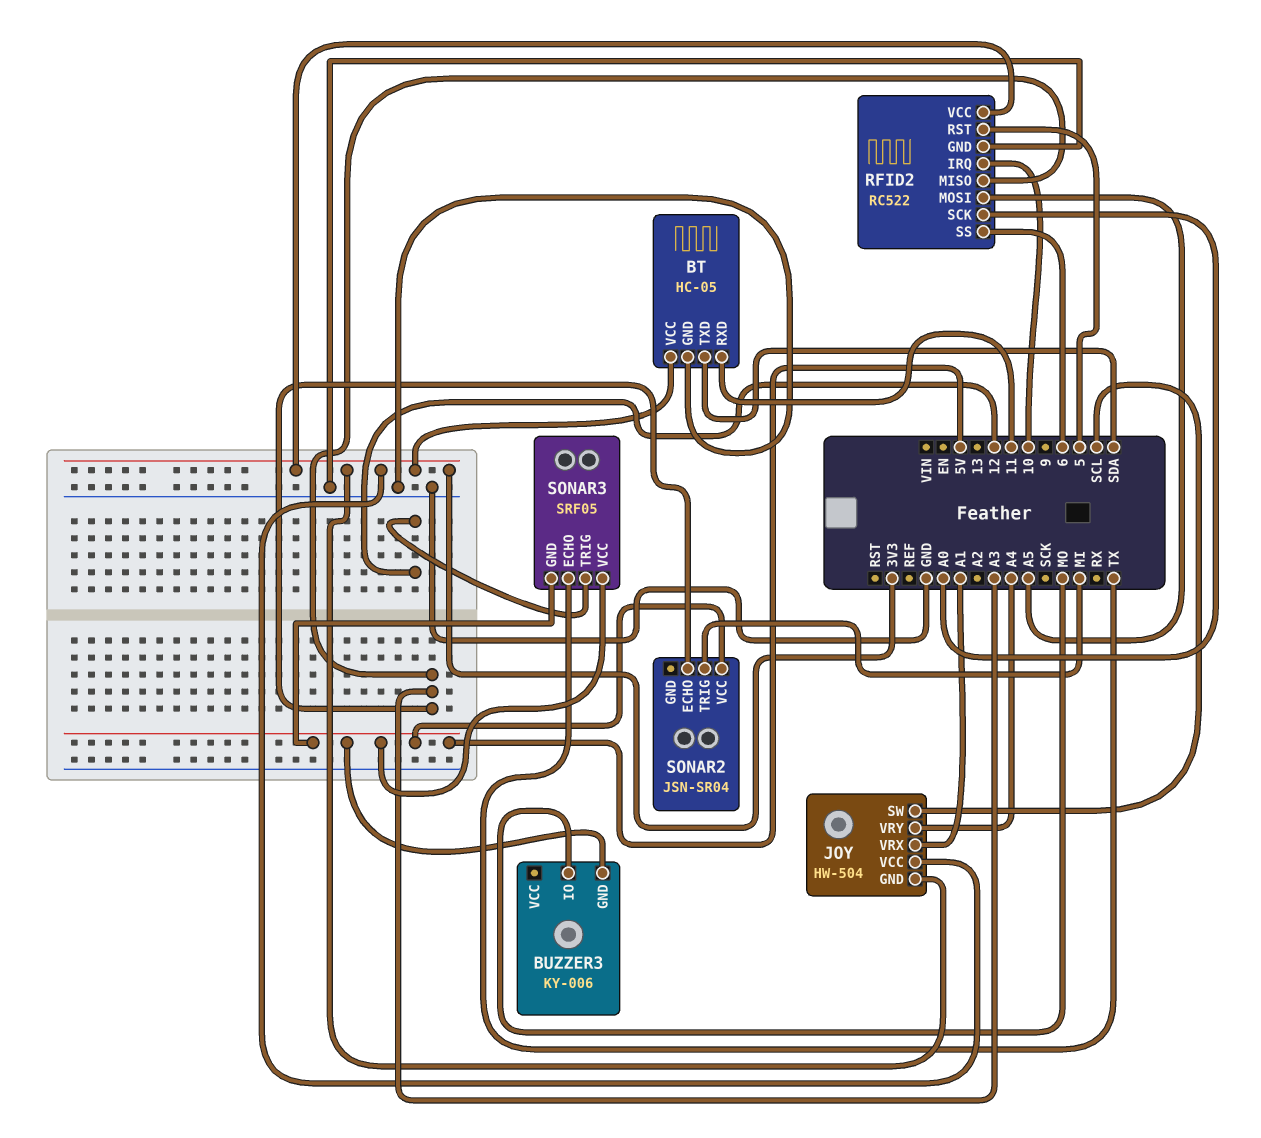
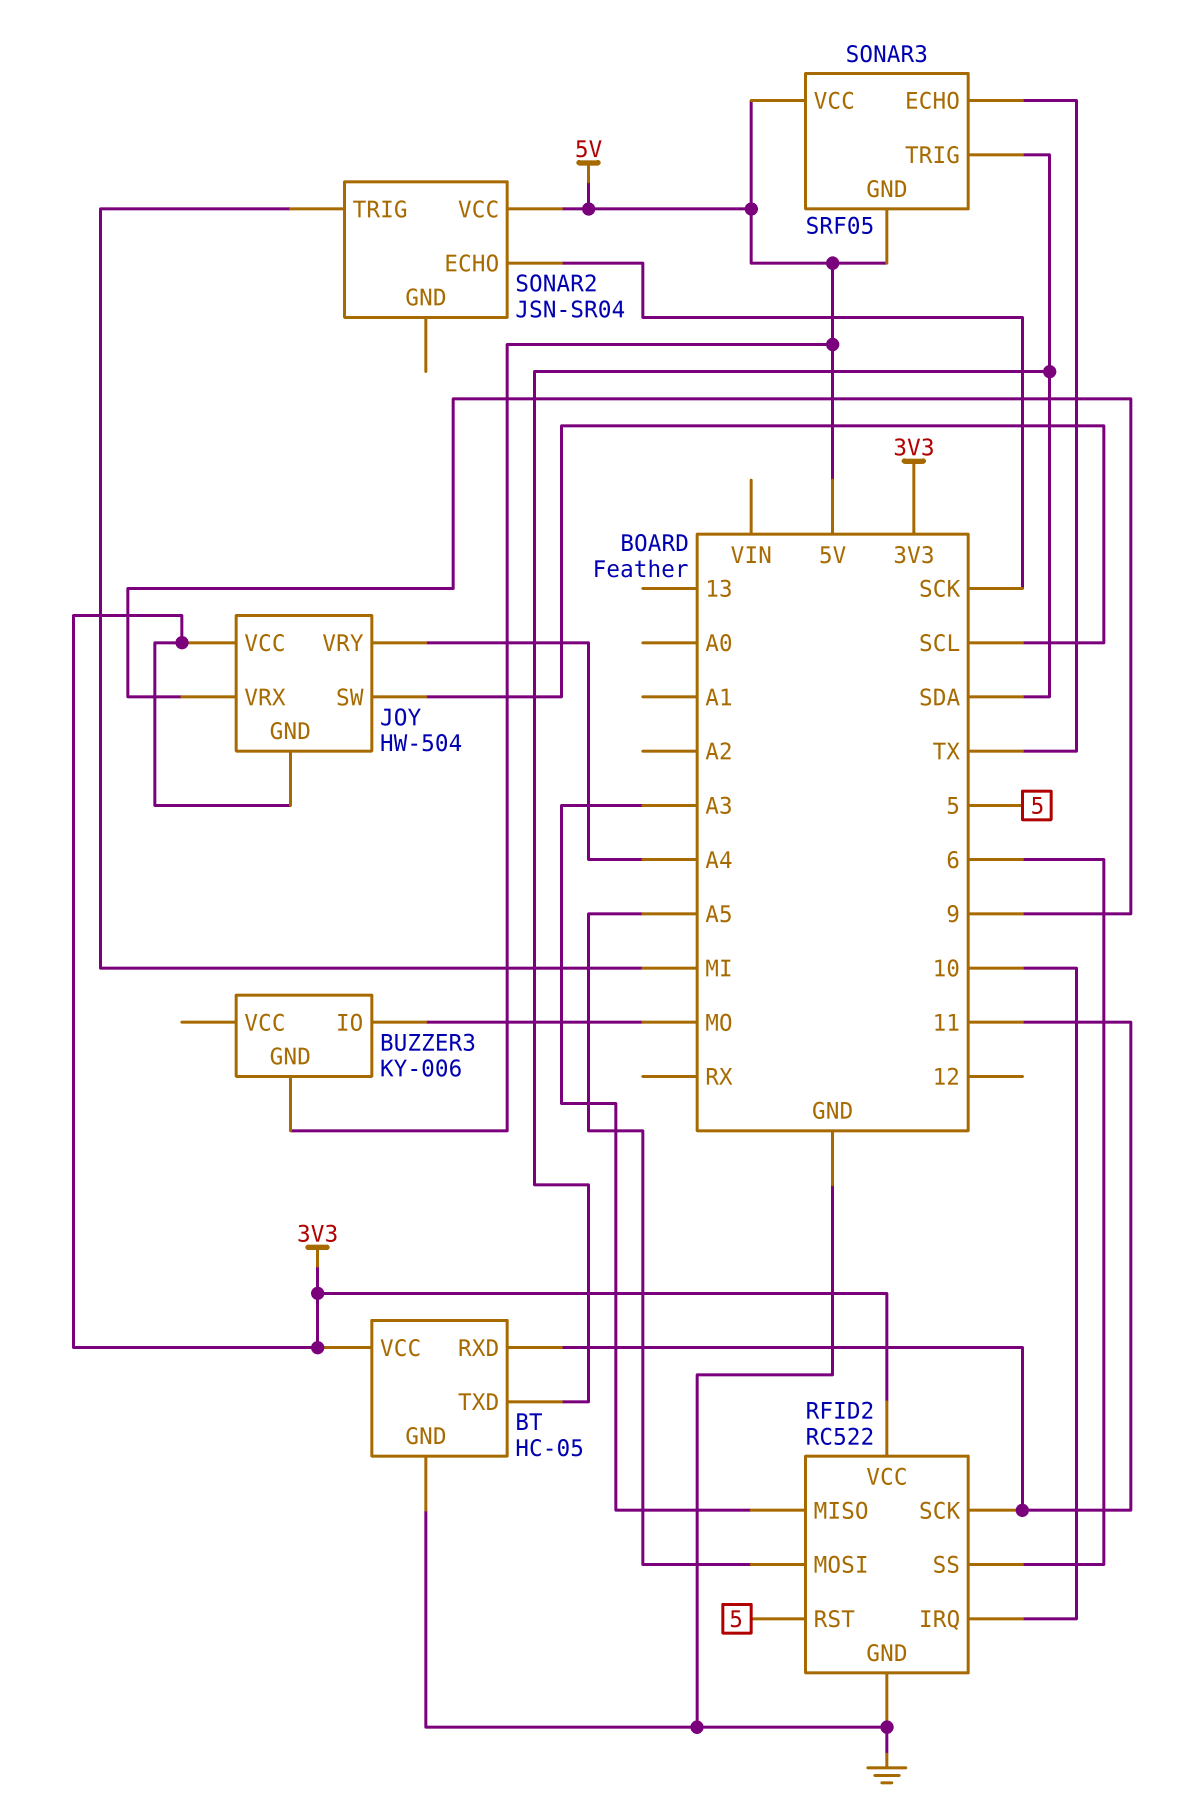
JOY pin VRX: A1 -> 9
RFID2 pin SCK: A0 -> 11
SONAR2 pin ECHO: A3 -> SCK
SONAR3 pin TRIG: 12 -> SDA

